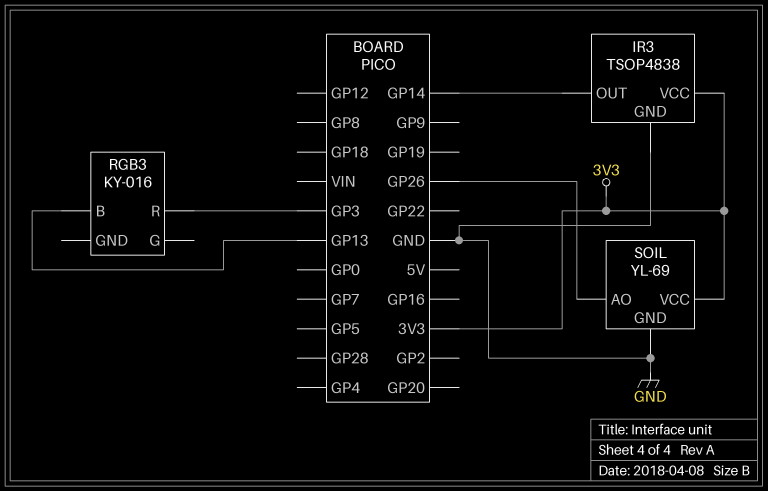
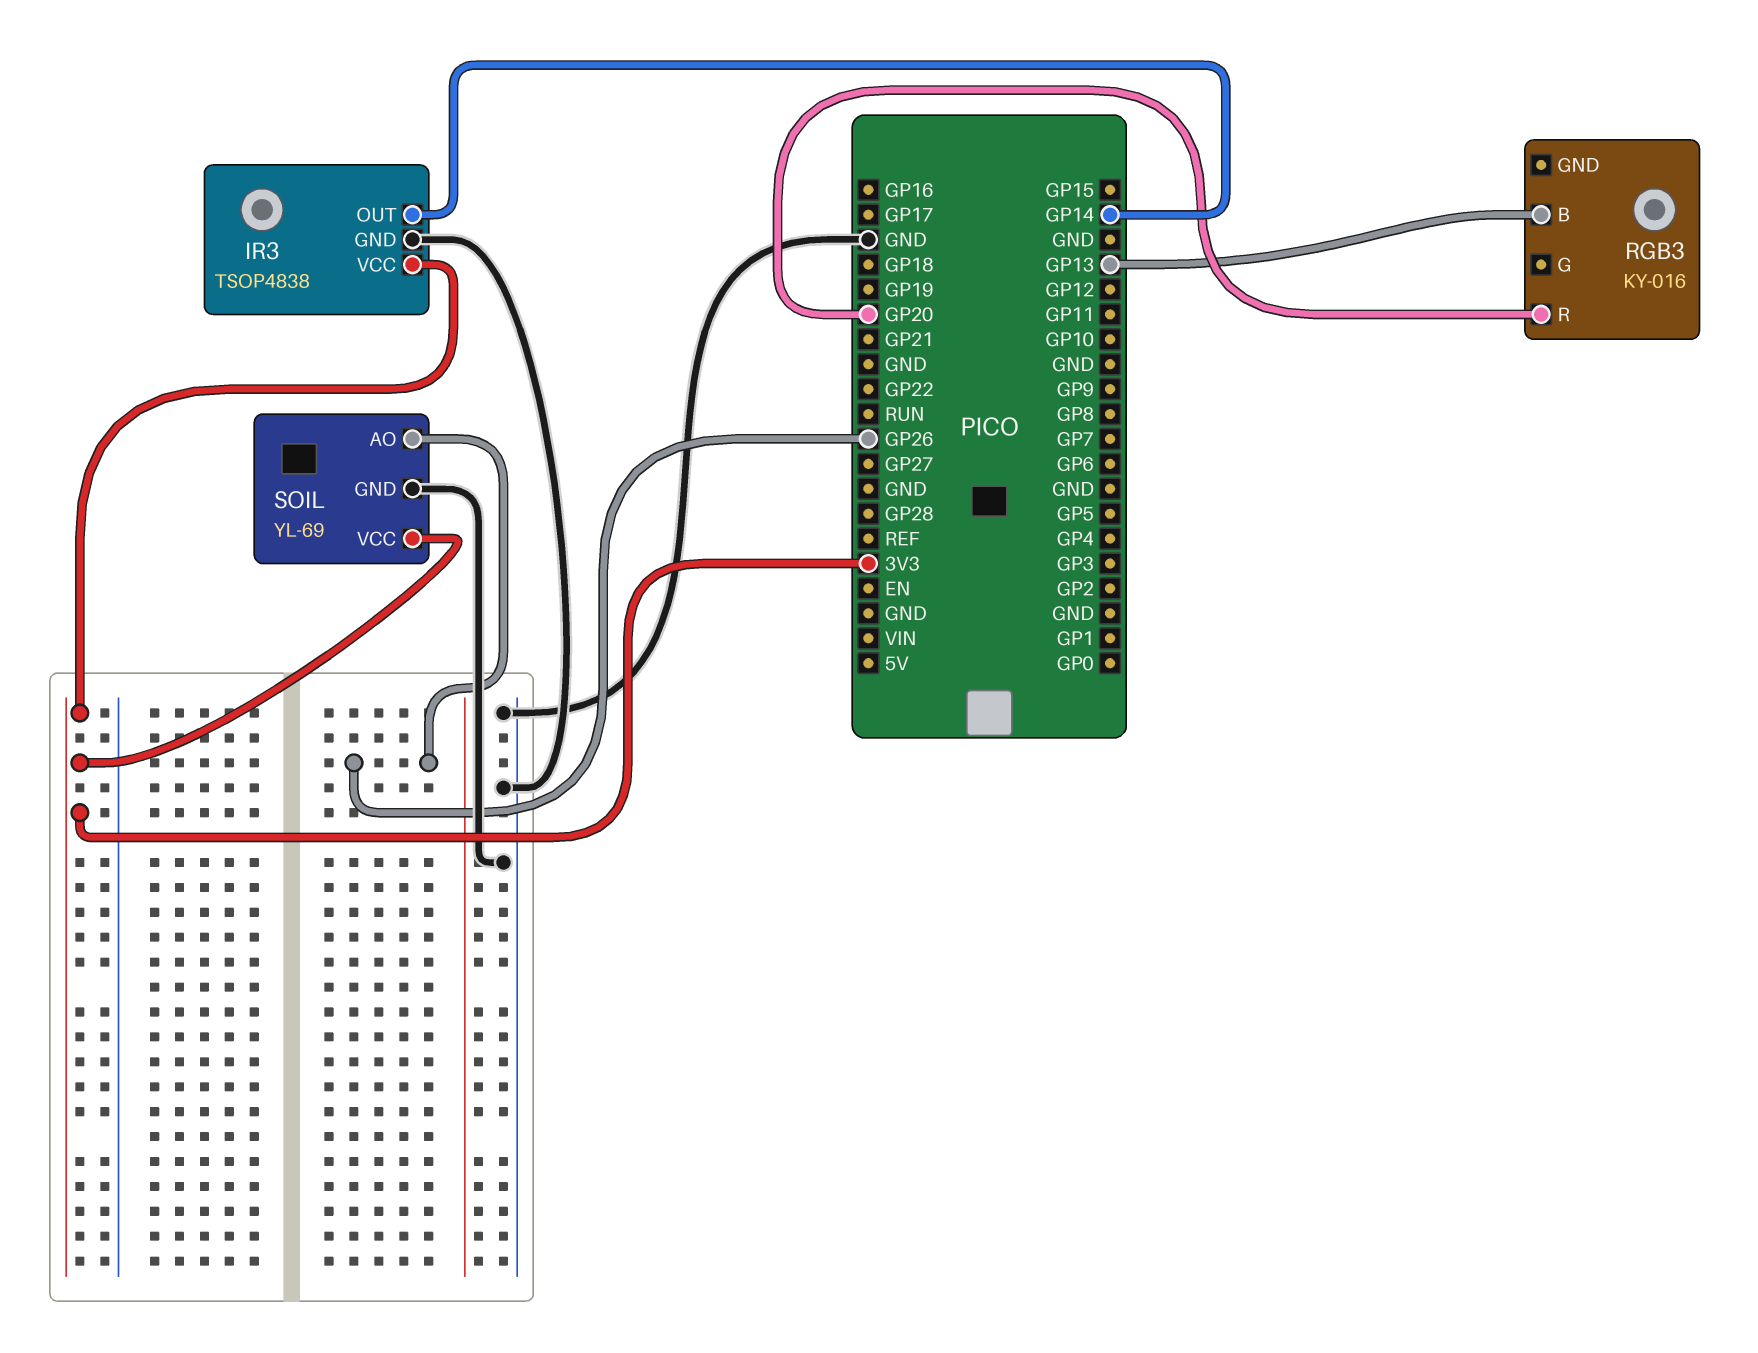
RGB3 pin R: GP3 -> GP20

